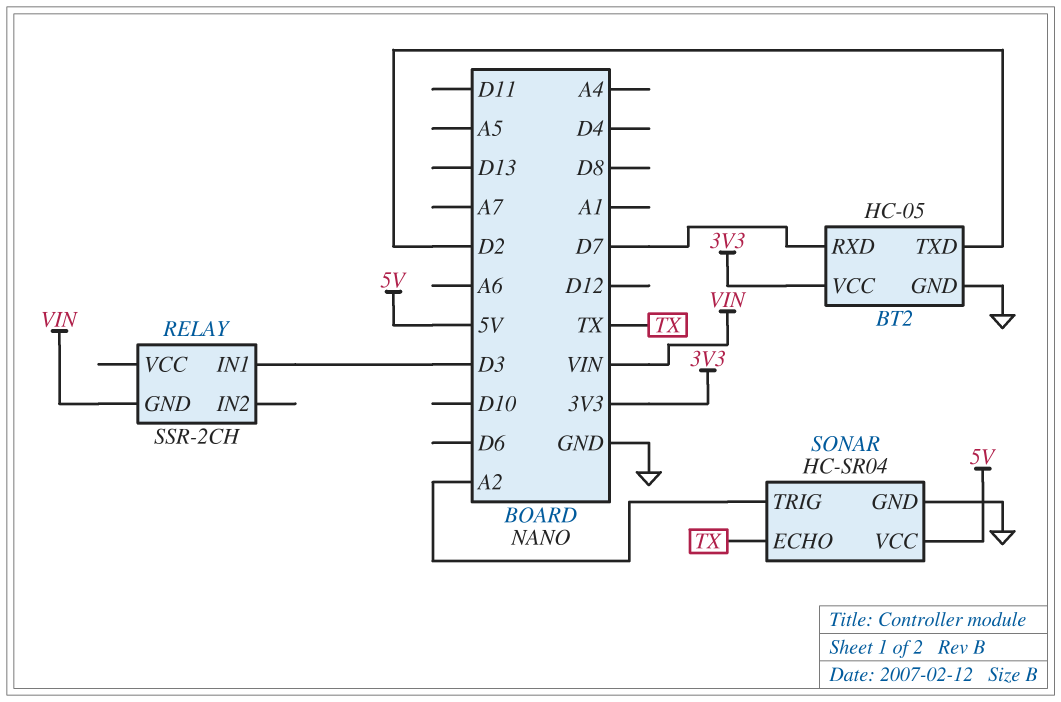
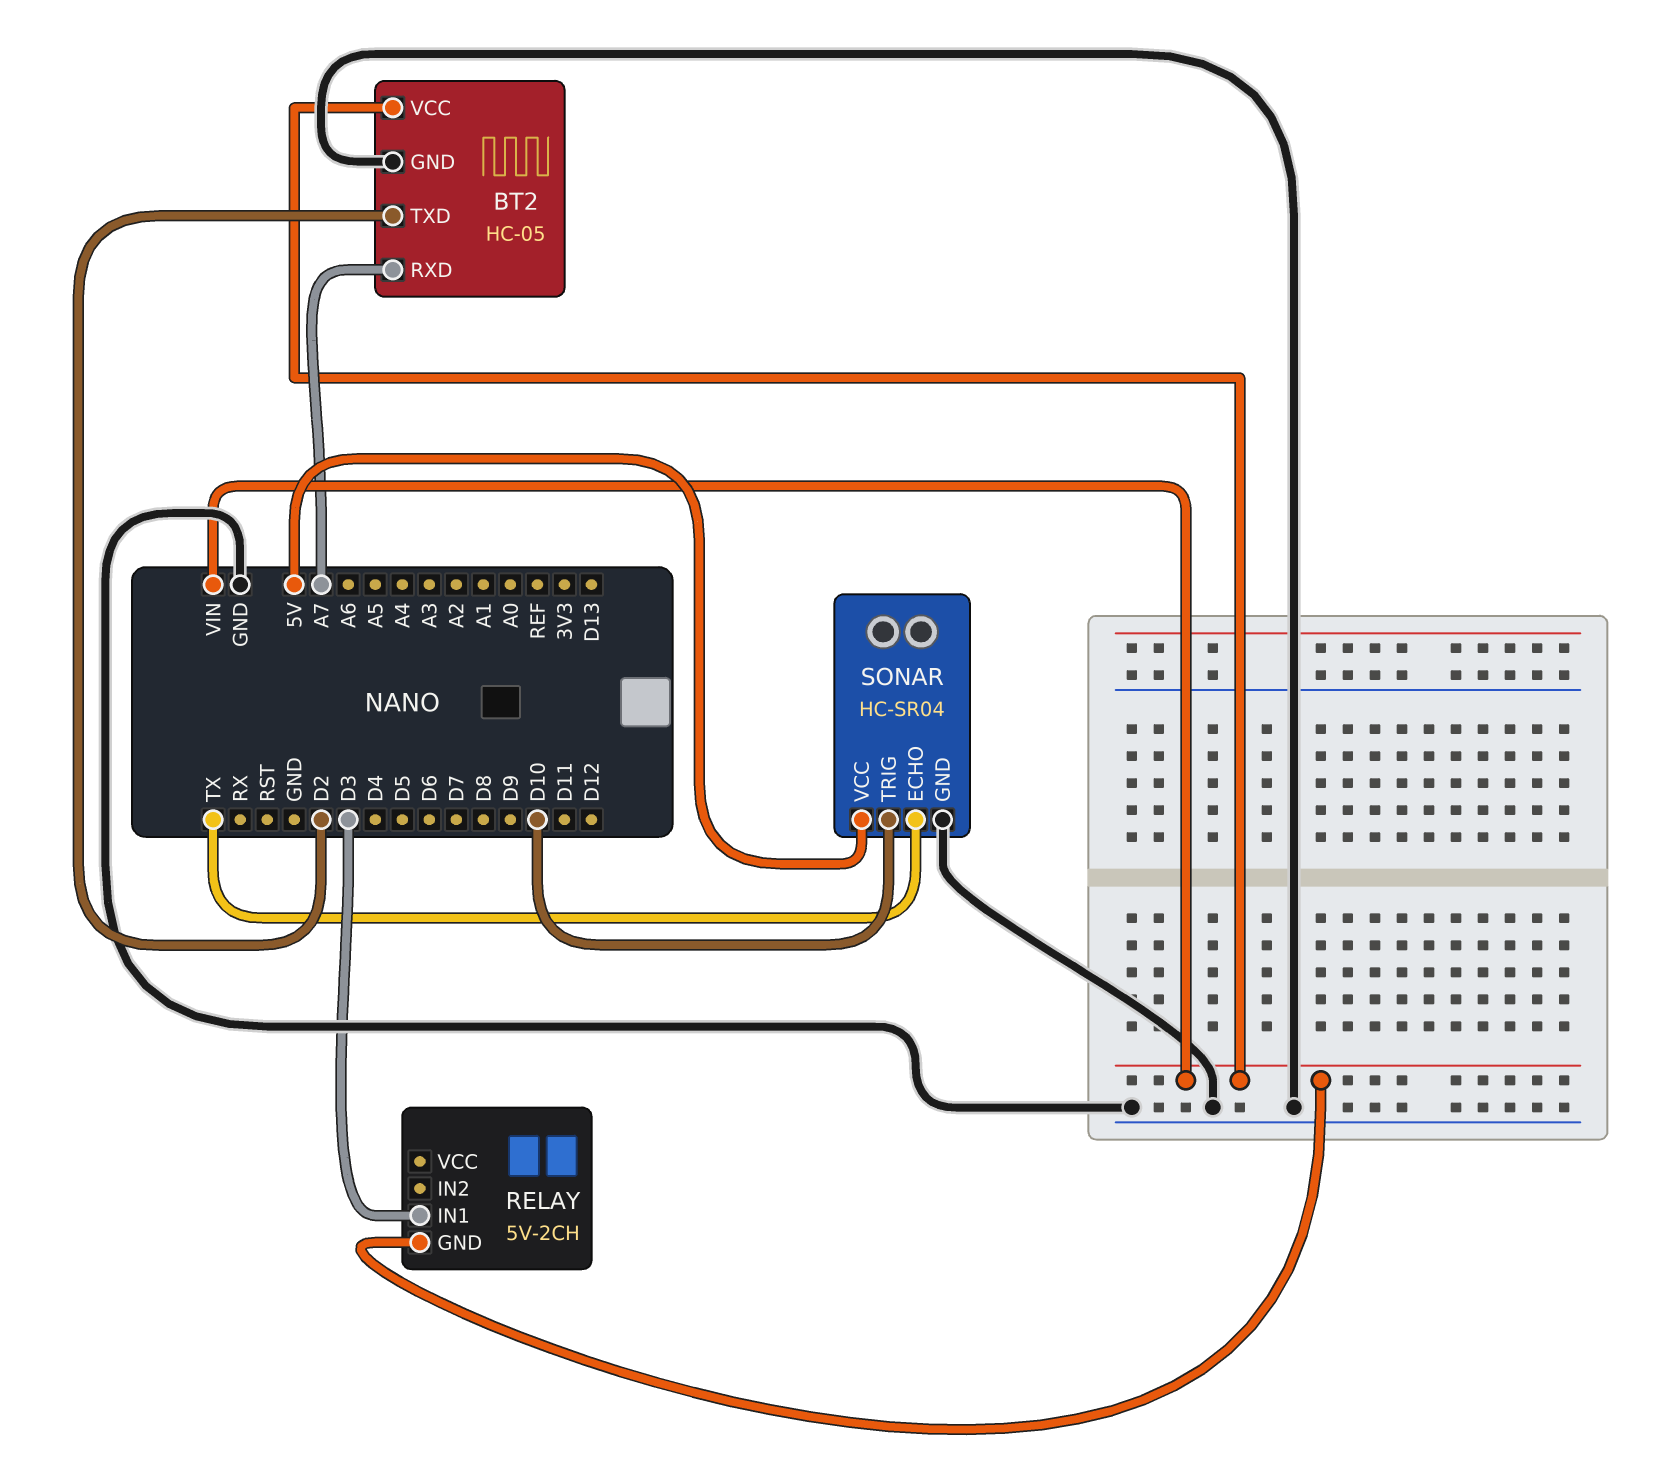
BT2 pin RXD: D7 -> A7
BT2 pin VCC: 3V3 -> VIN
RELAY: SSR-2CH -> 5V-2CH
SONAR pin TRIG: A2 -> D10

